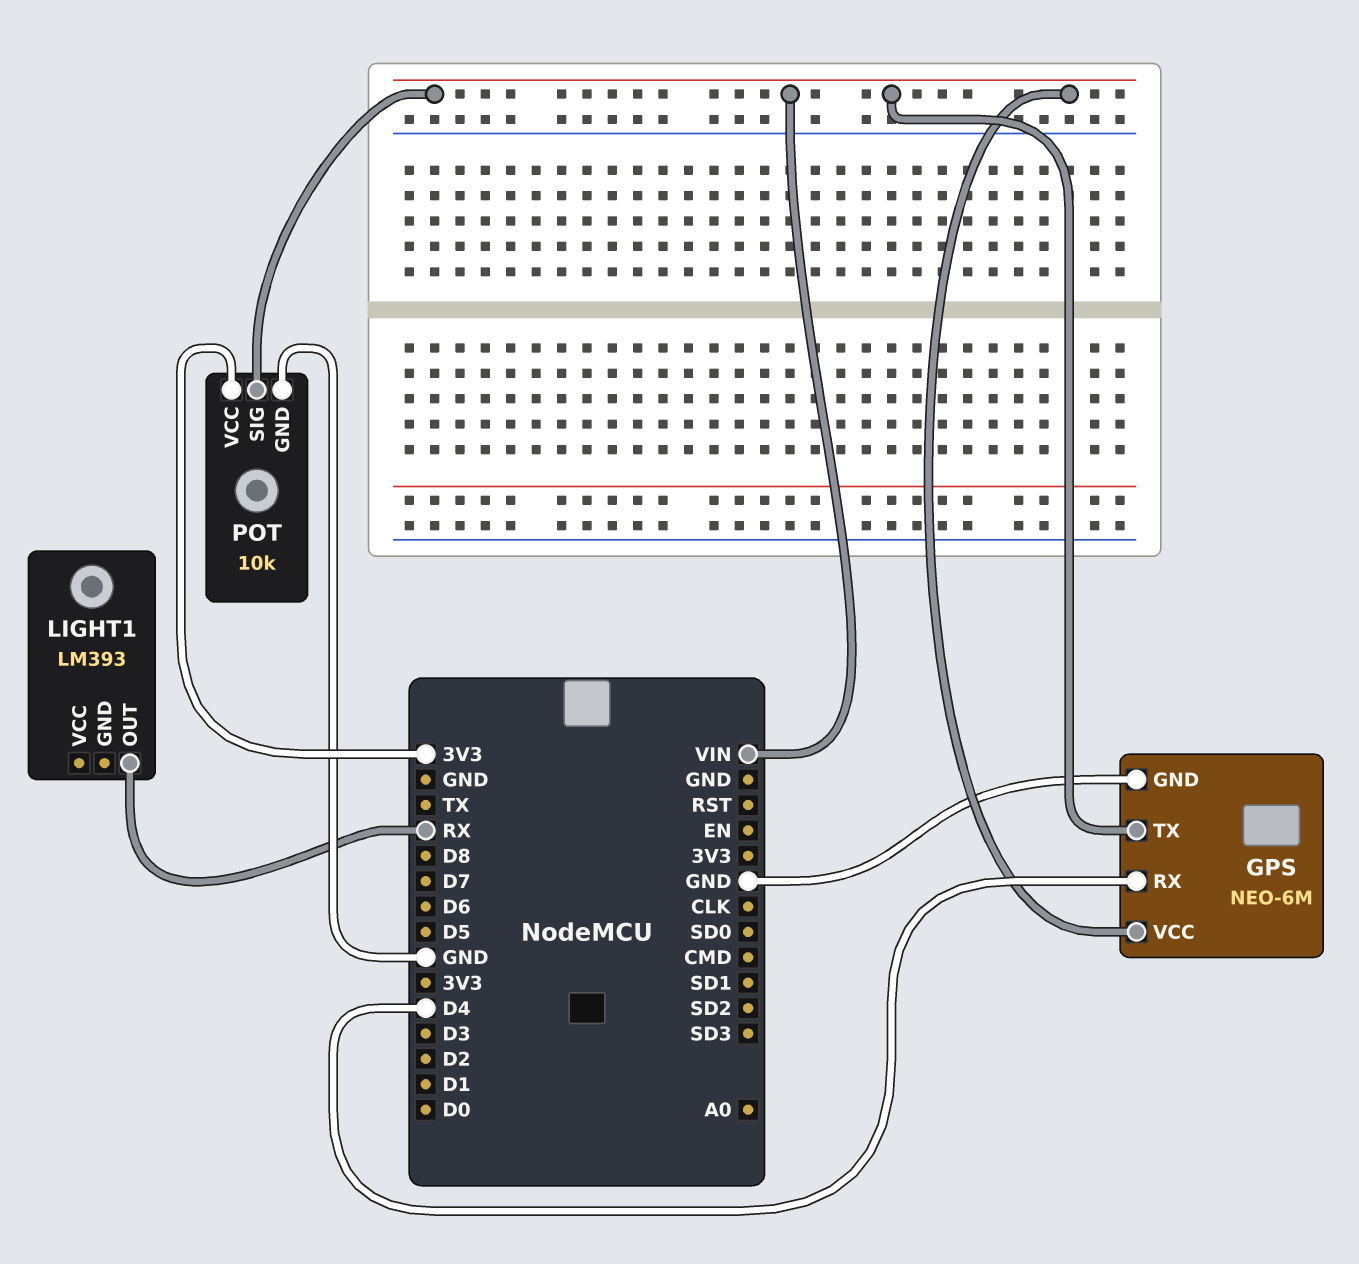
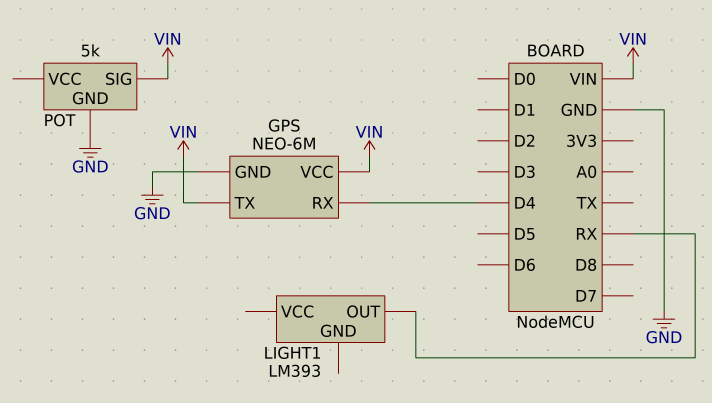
POT: 10k -> 5k
POT pin VCC: 3V3 -> none

